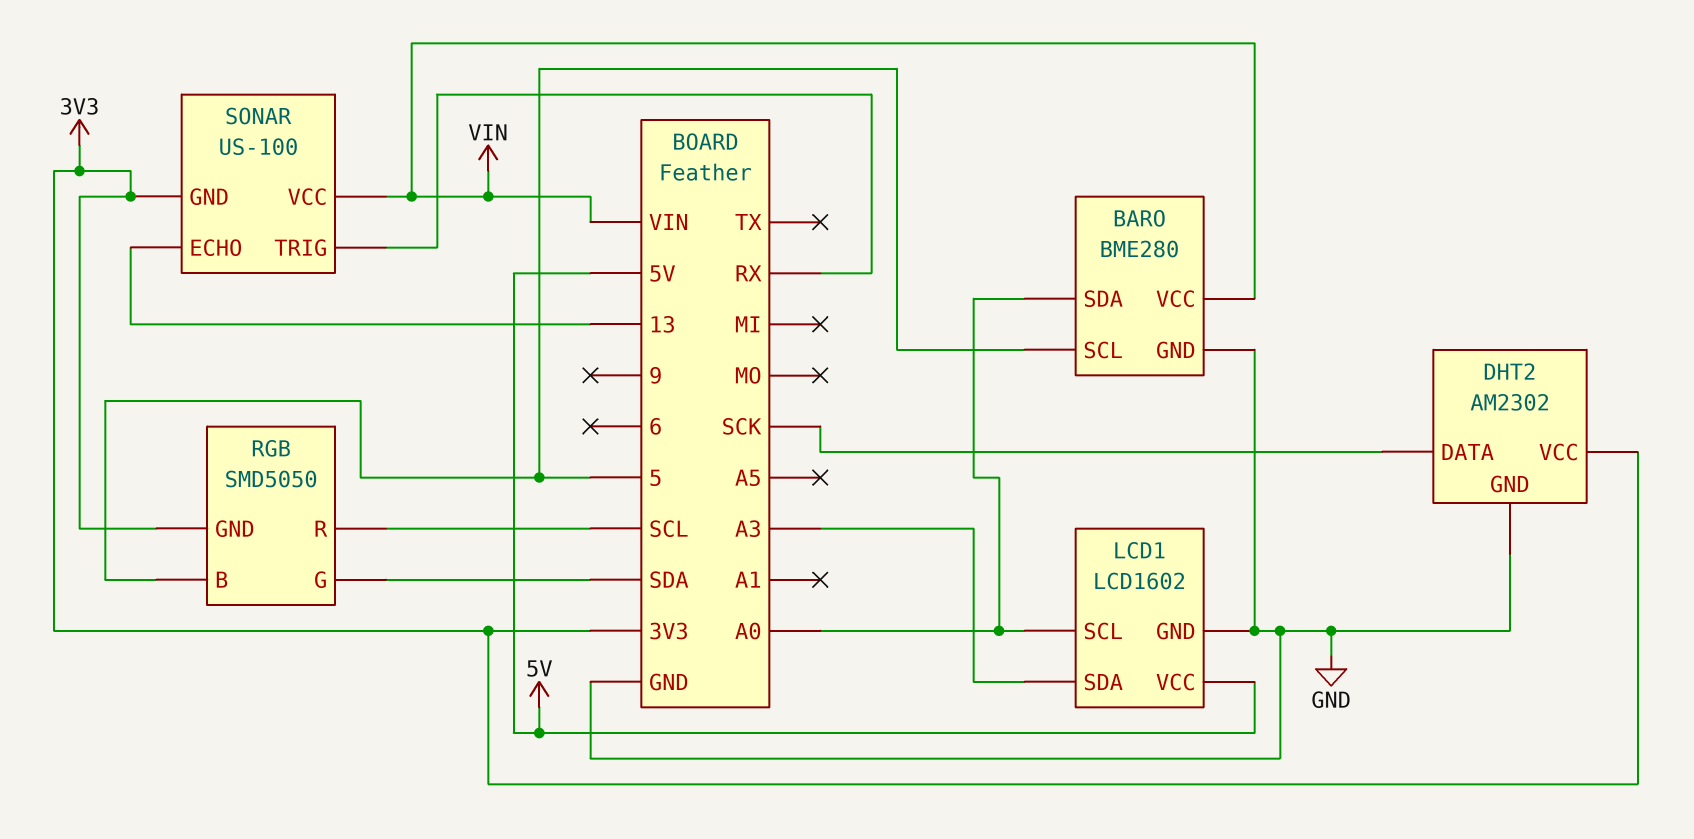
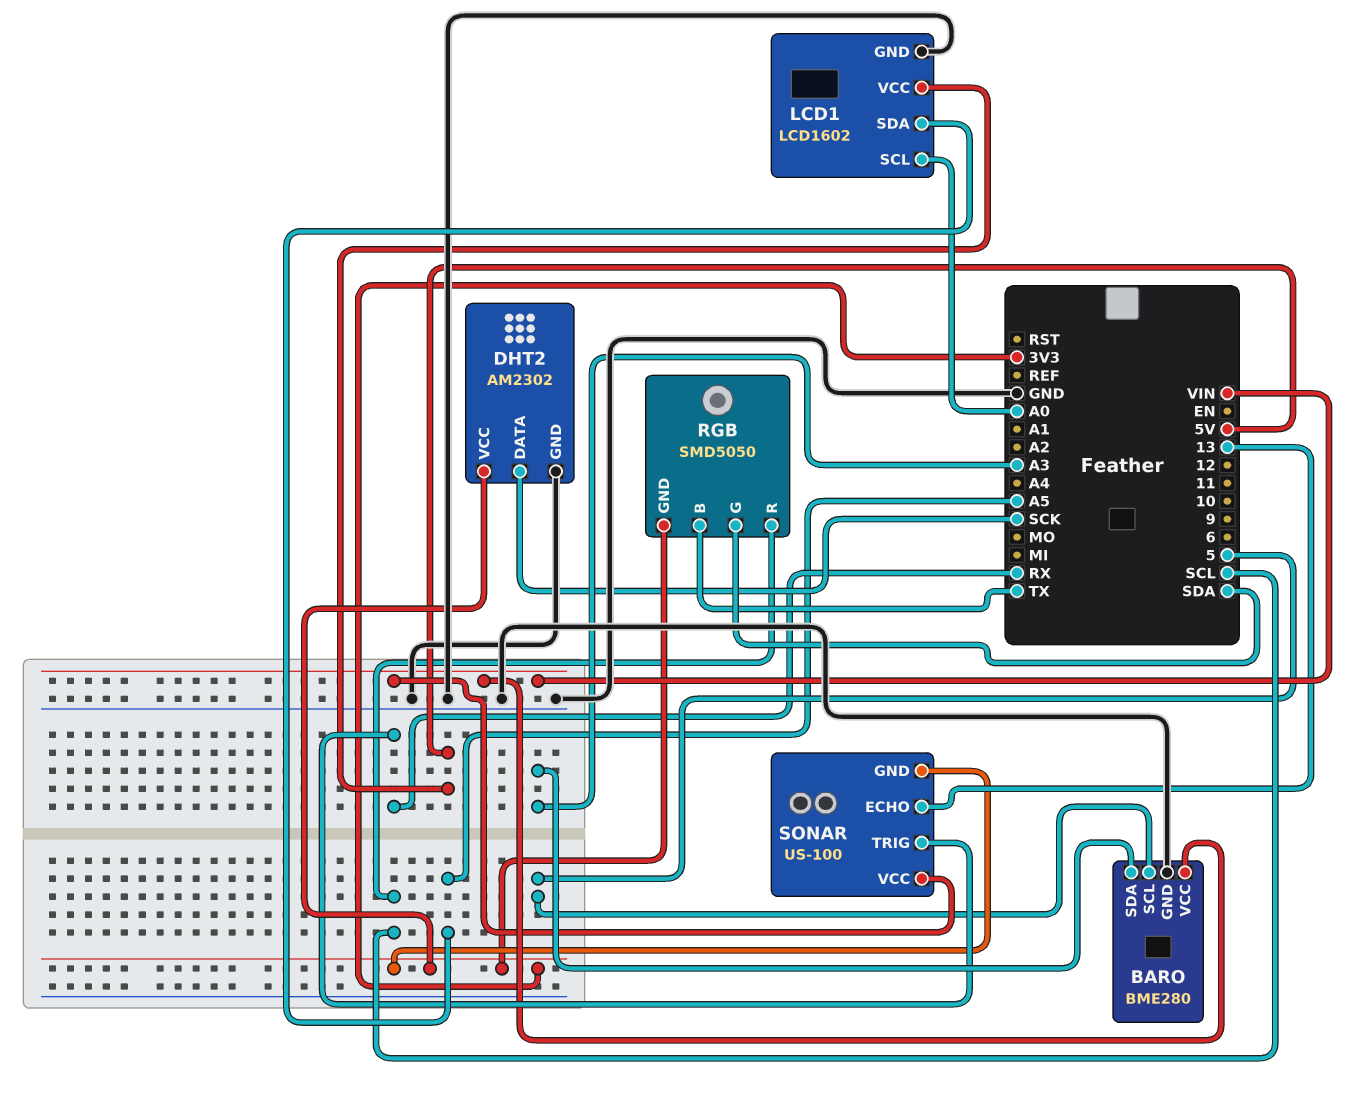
BARO pin SDA: A0 -> A3
LCD1 pin SDA: A3 -> A5
RGB pin B: 5 -> TX

